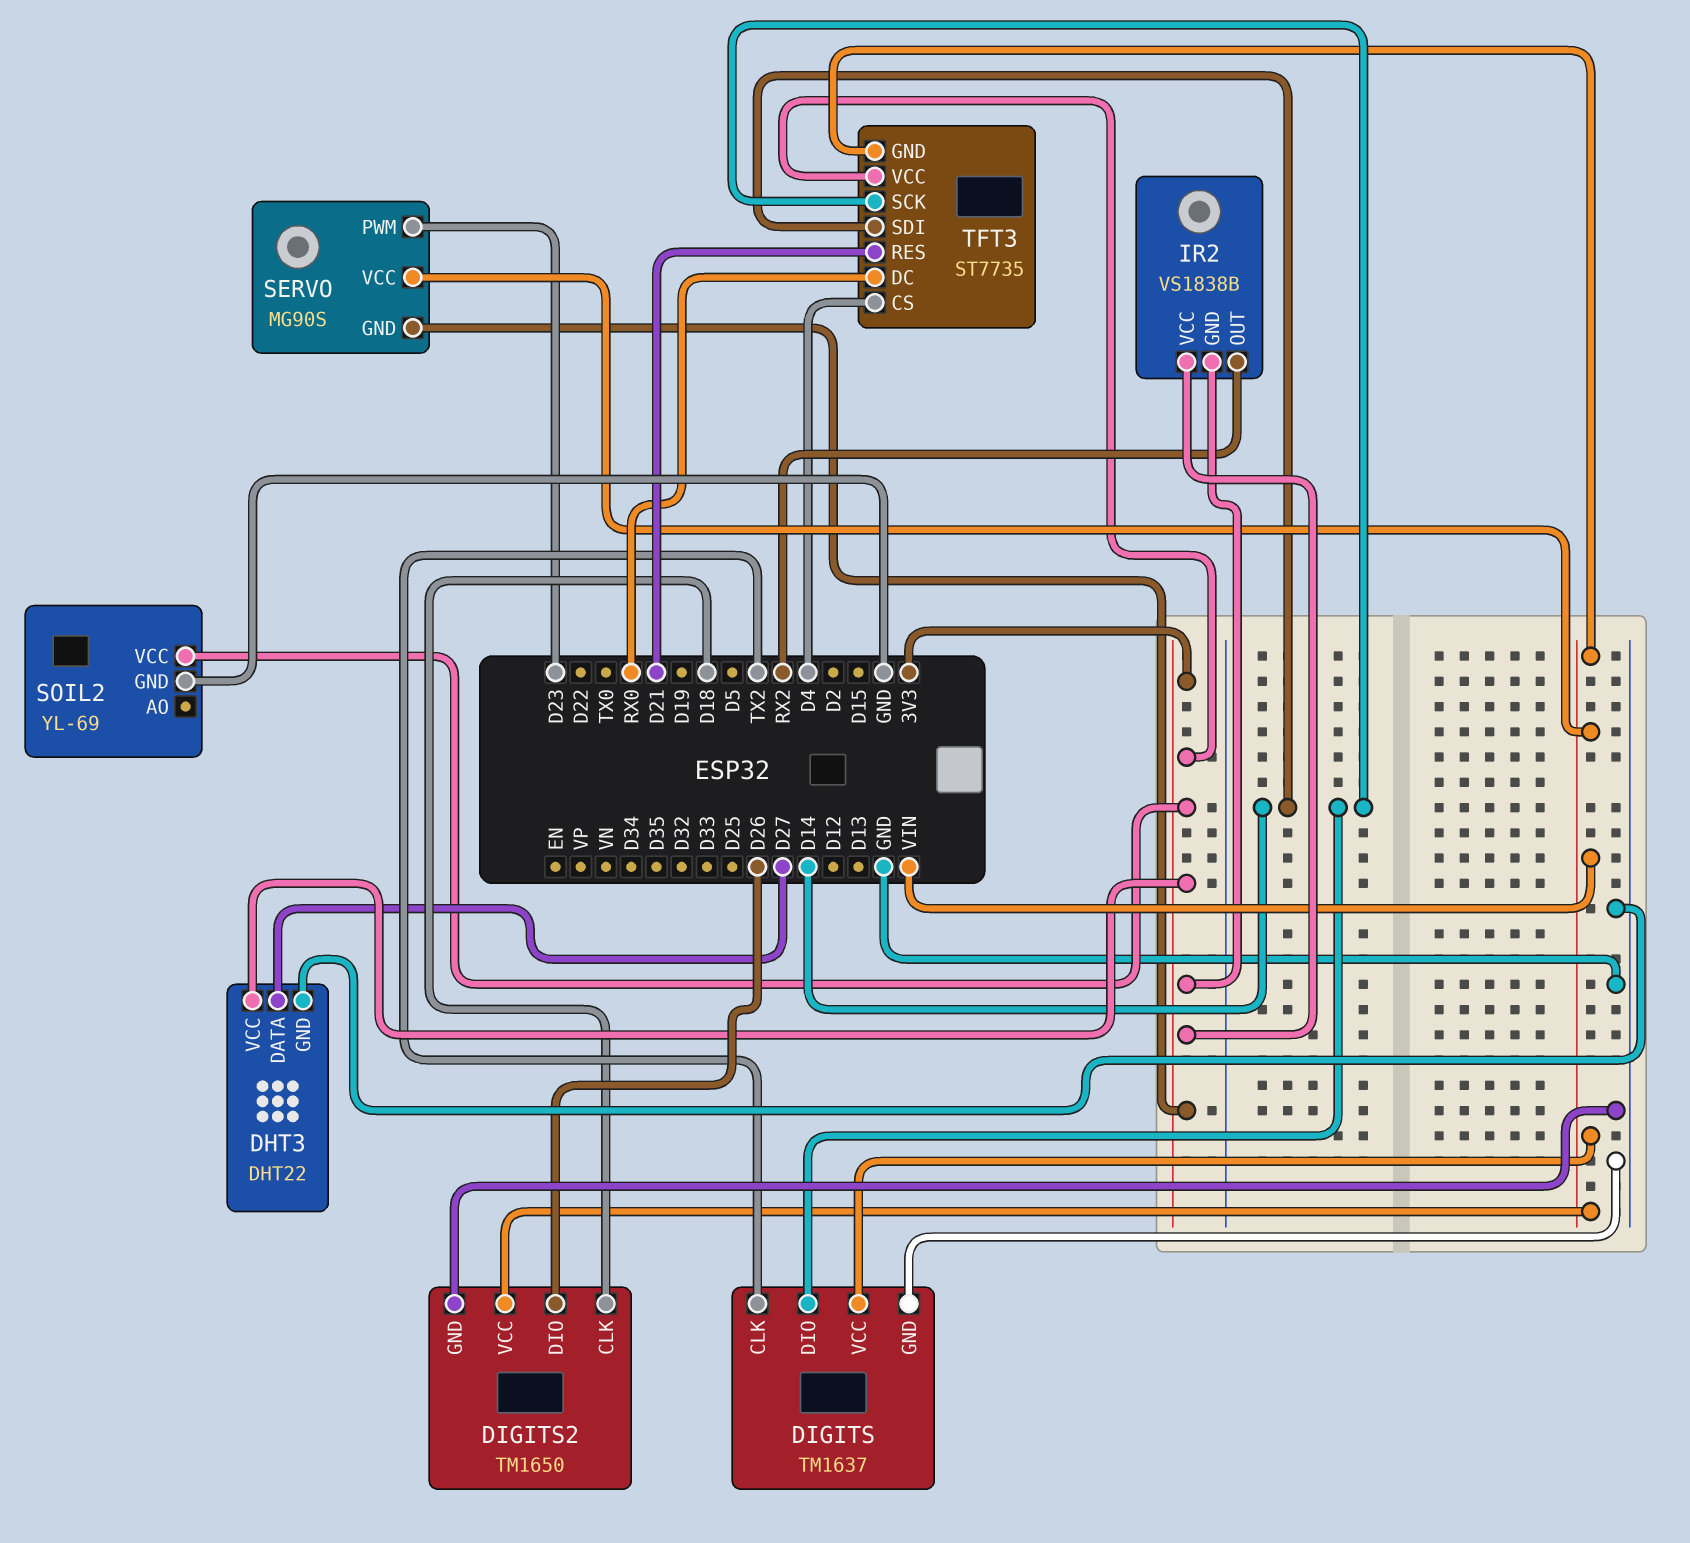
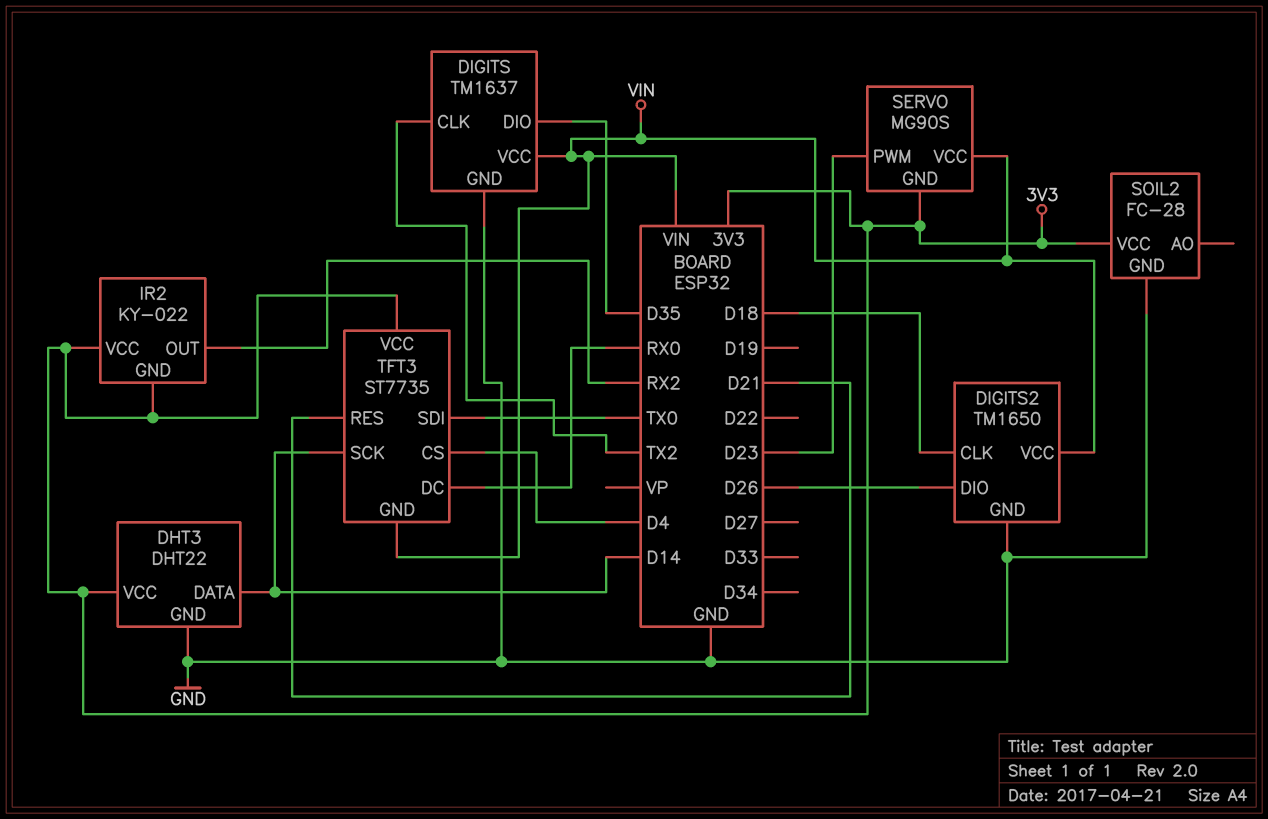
DHT3 pin DATA: D27 -> D14
DIGITS pin DIO: D14 -> D35
IR2: VS1838B -> KY-022
SOIL2: YL-69 -> FC-28
TFT3 pin SDI: D14 -> TX0

